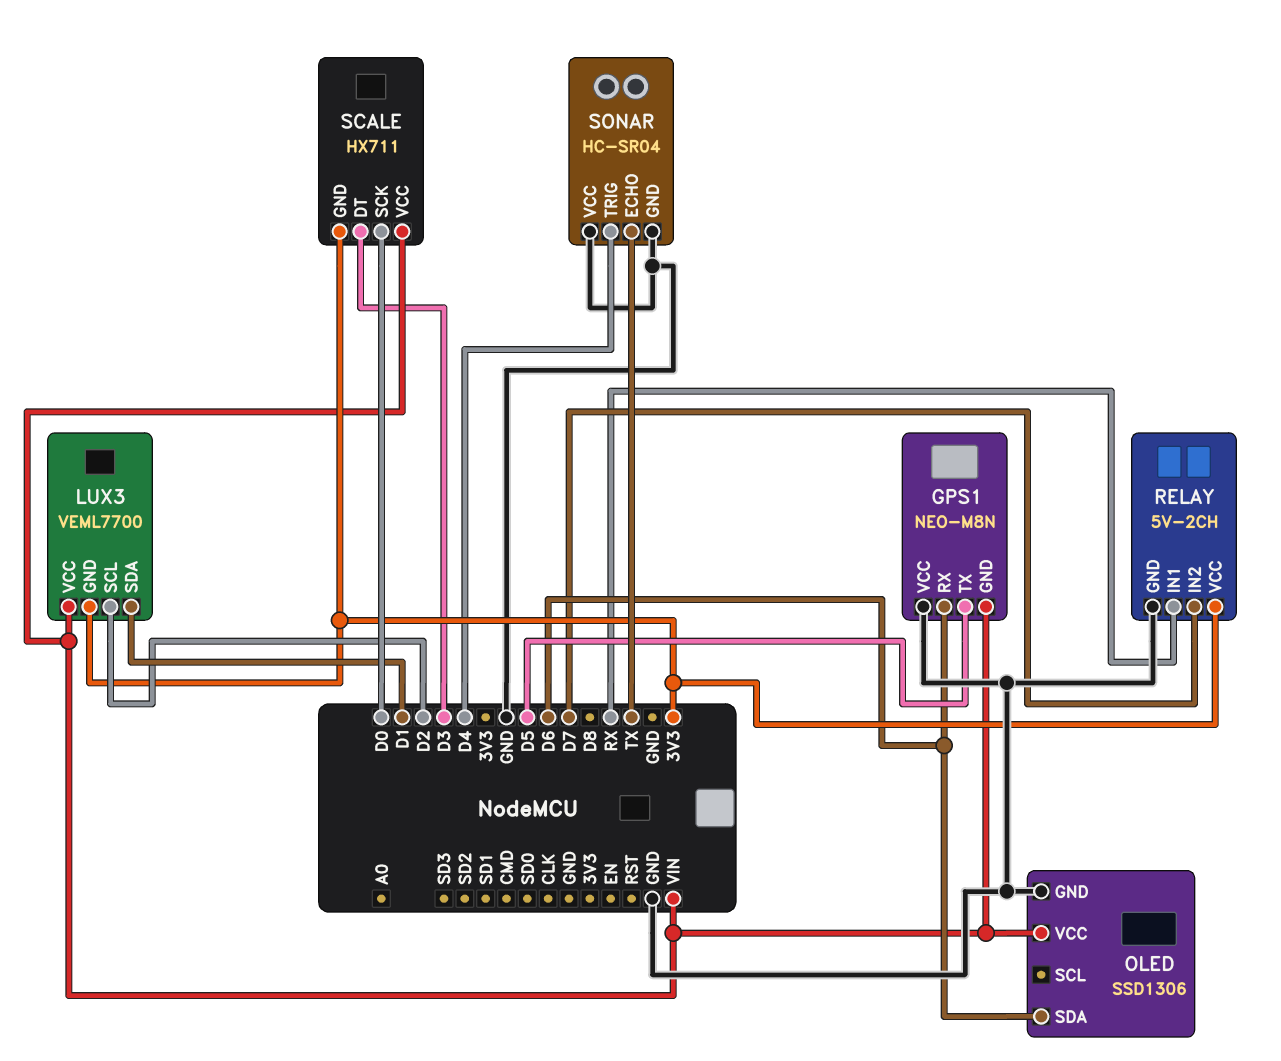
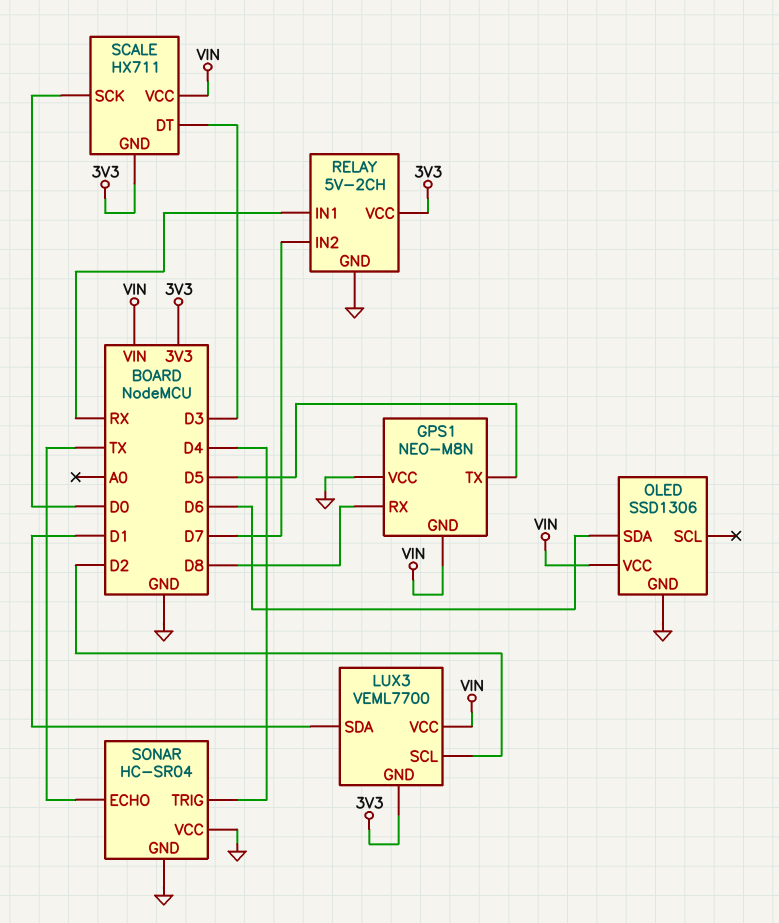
GPS1 pin RX: D6 -> D8

